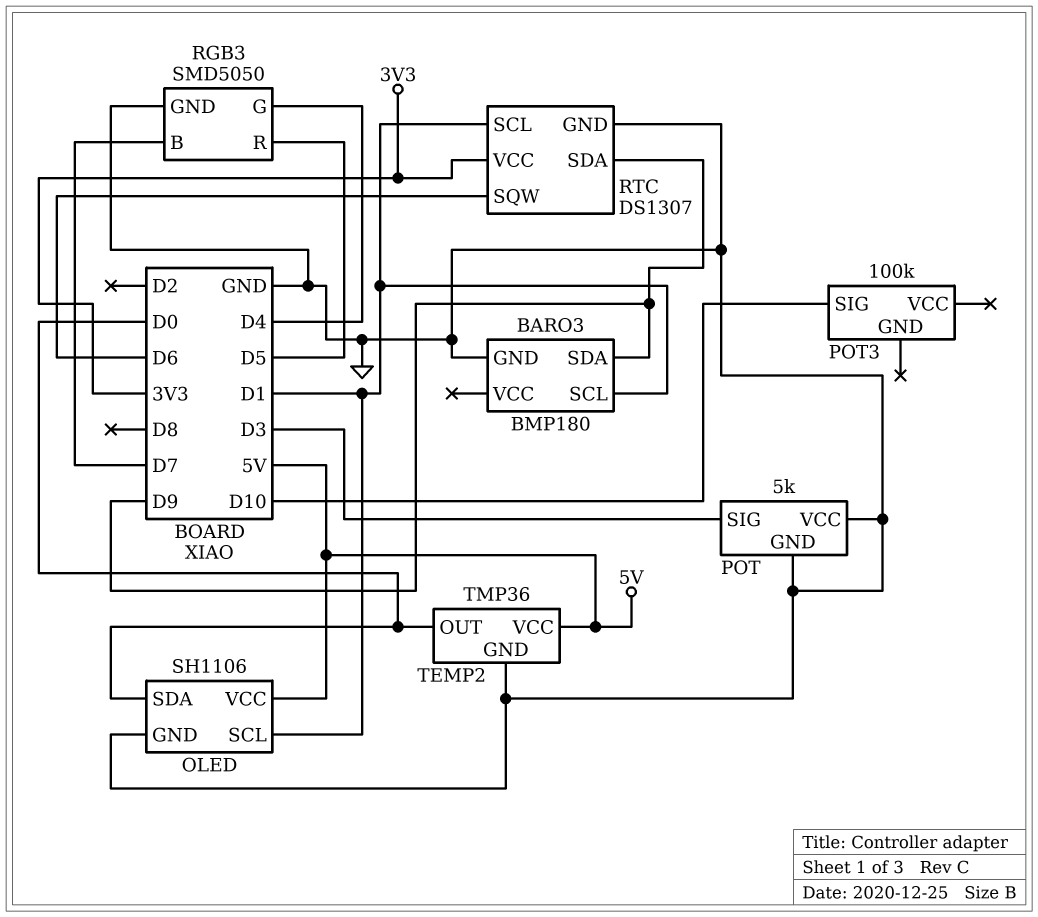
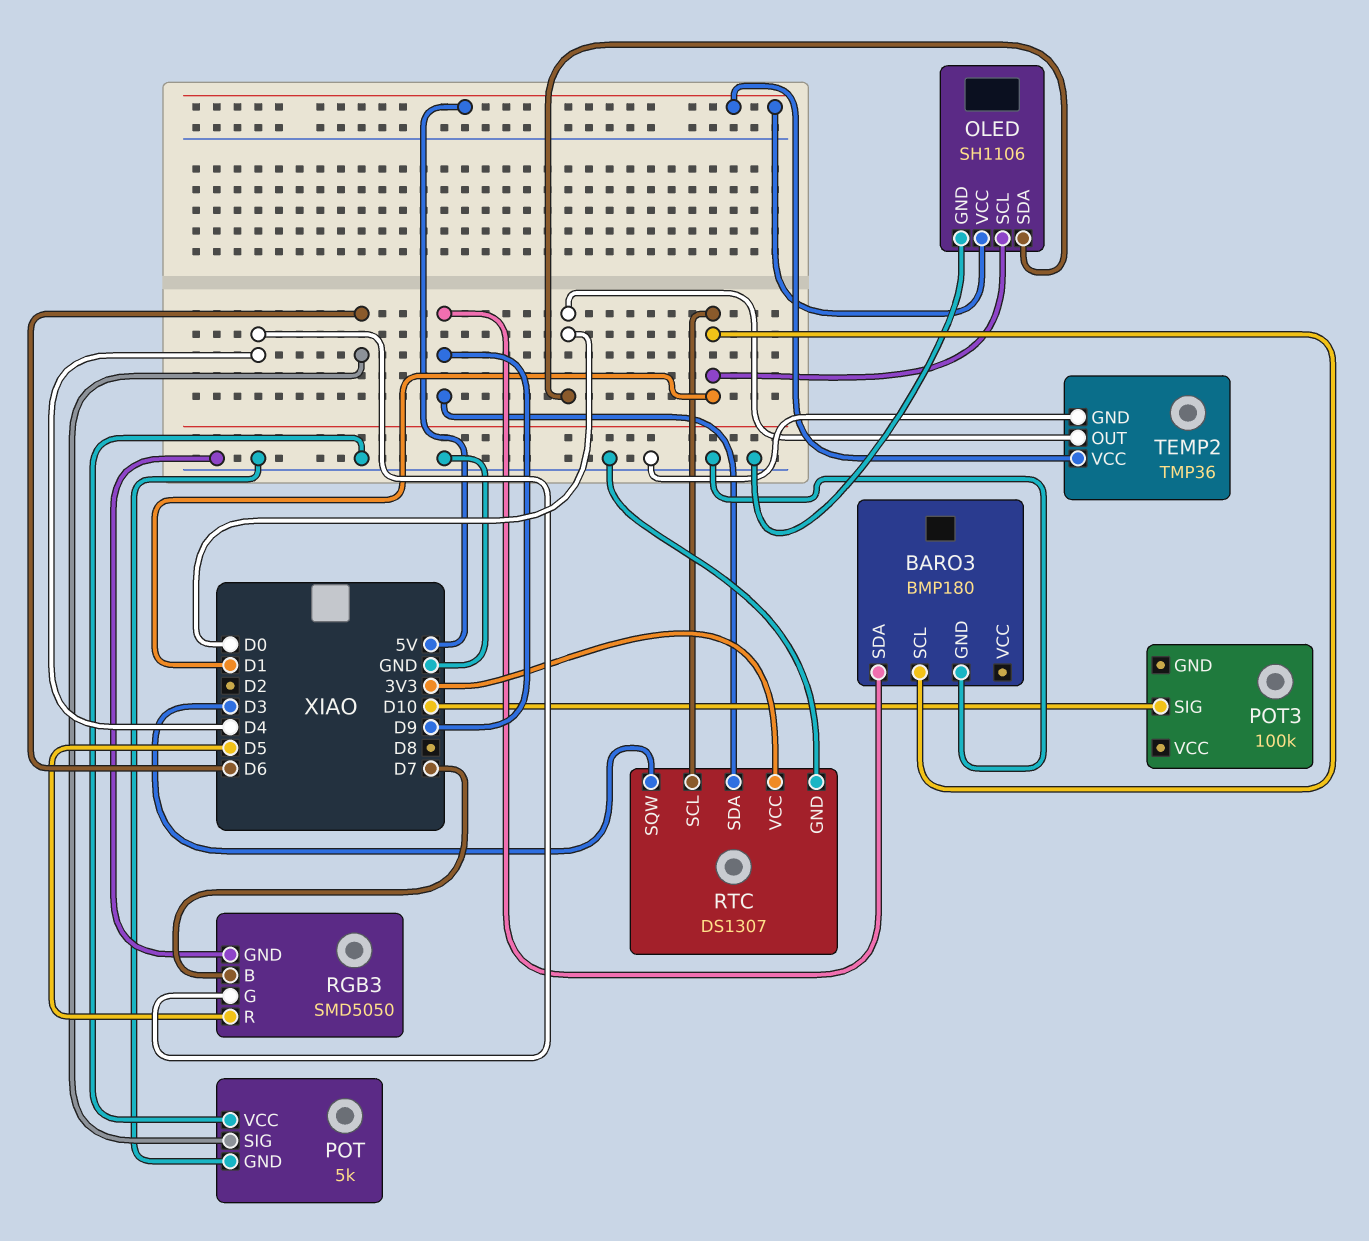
POT pin SIG: D3 -> D6
RTC pin SQW: D6 -> D3

